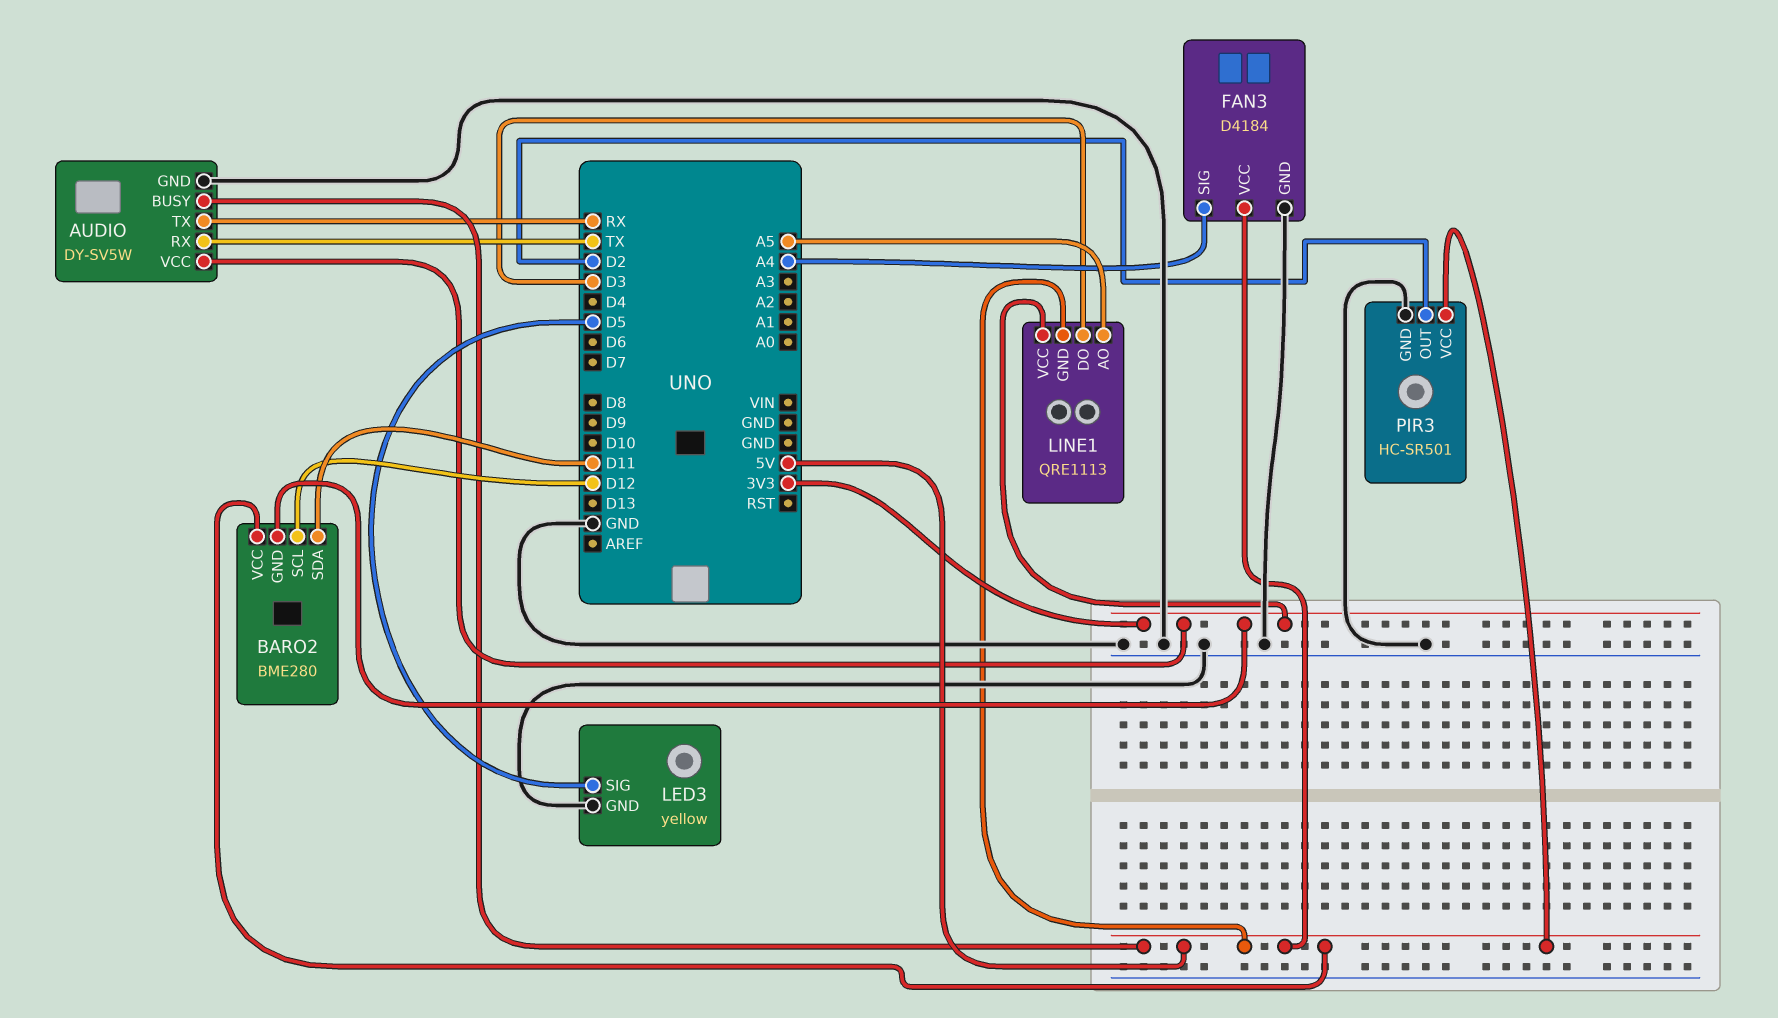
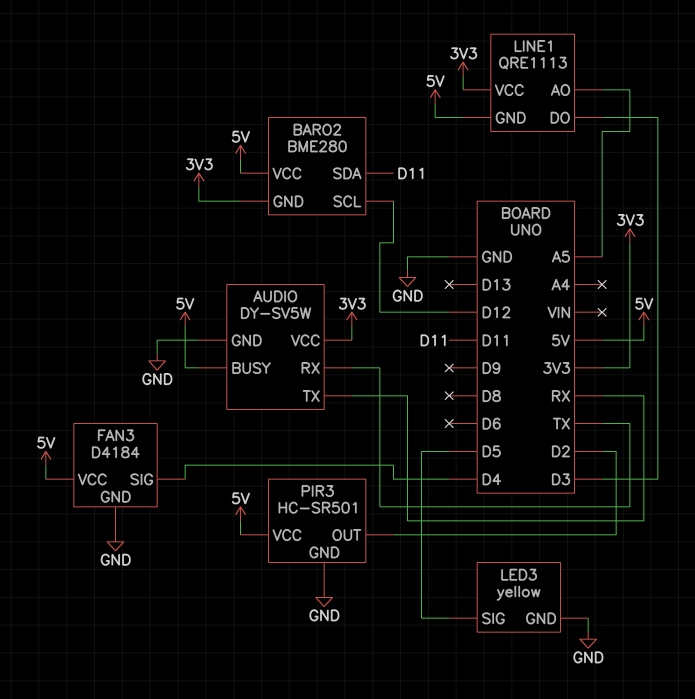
FAN3 pin SIG: A4 -> D4

